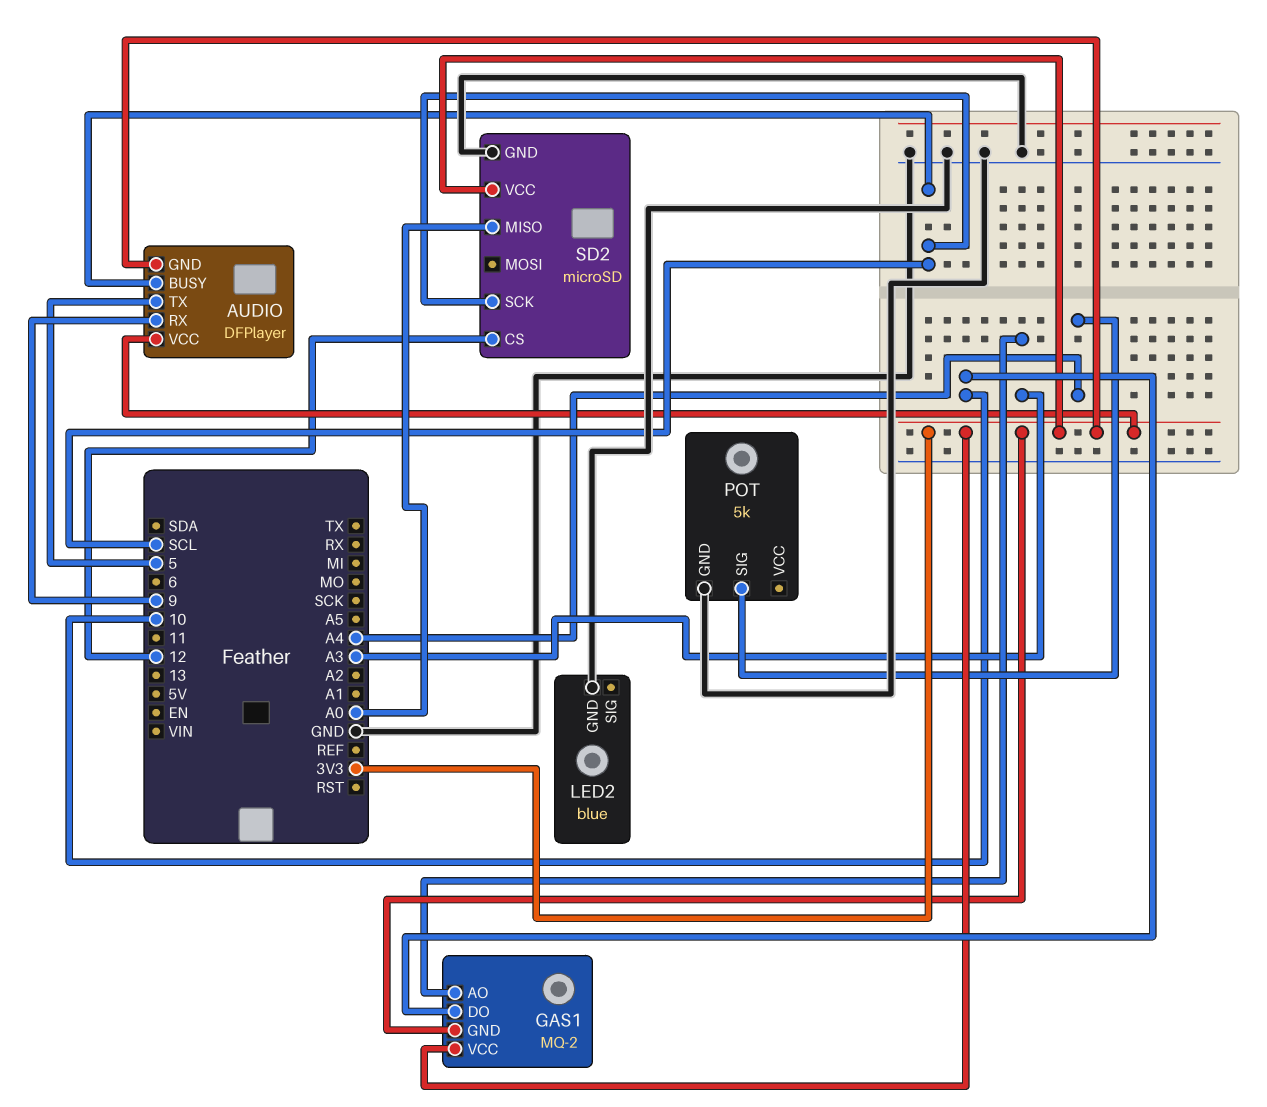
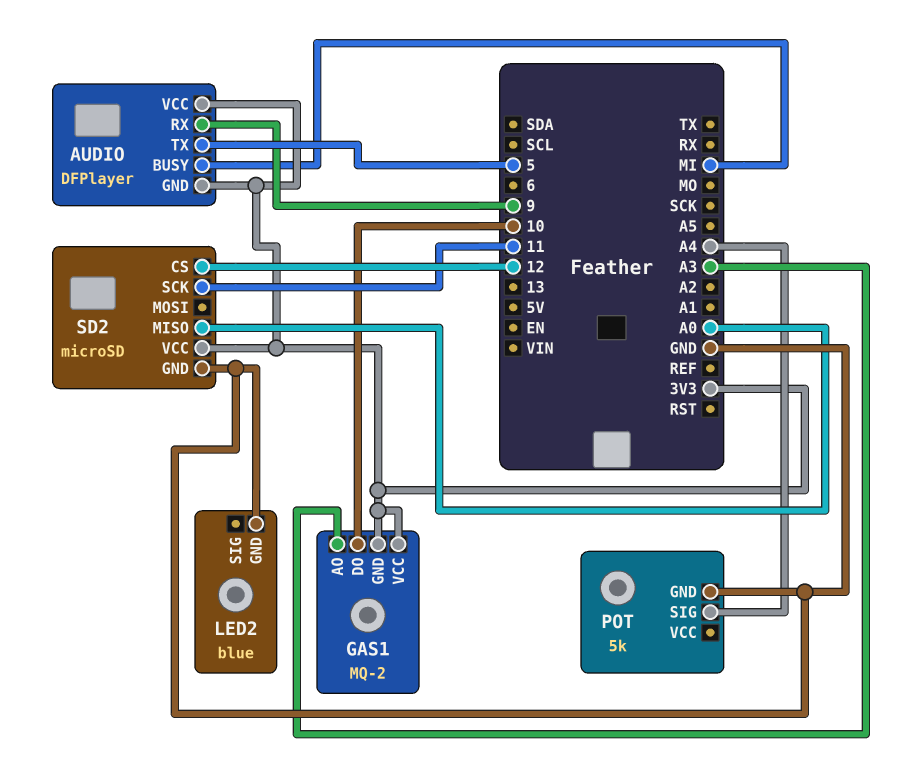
AUDIO pin BUSY: SCL -> MI
SD2 pin SCK: SCL -> 11

